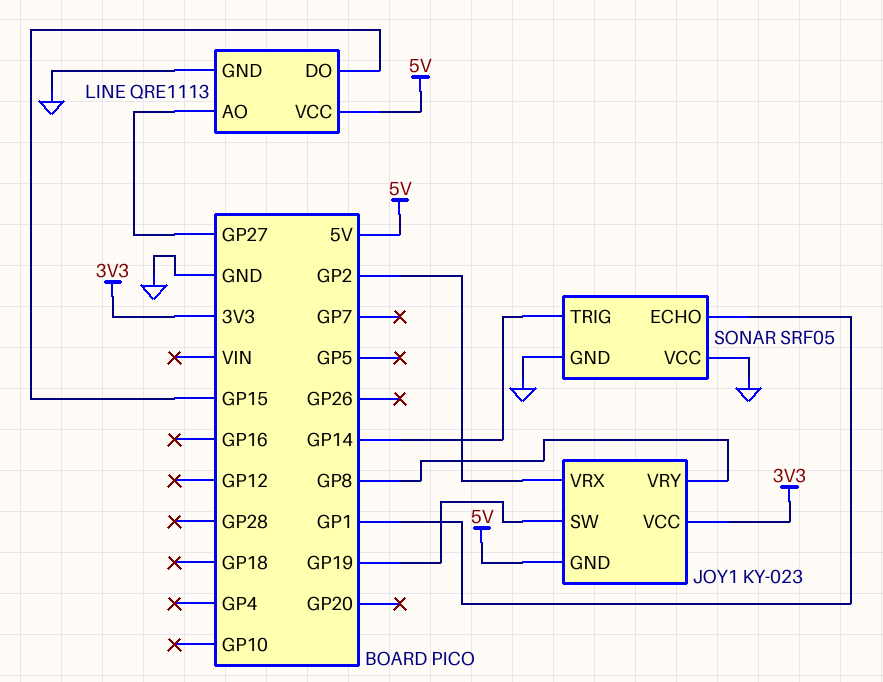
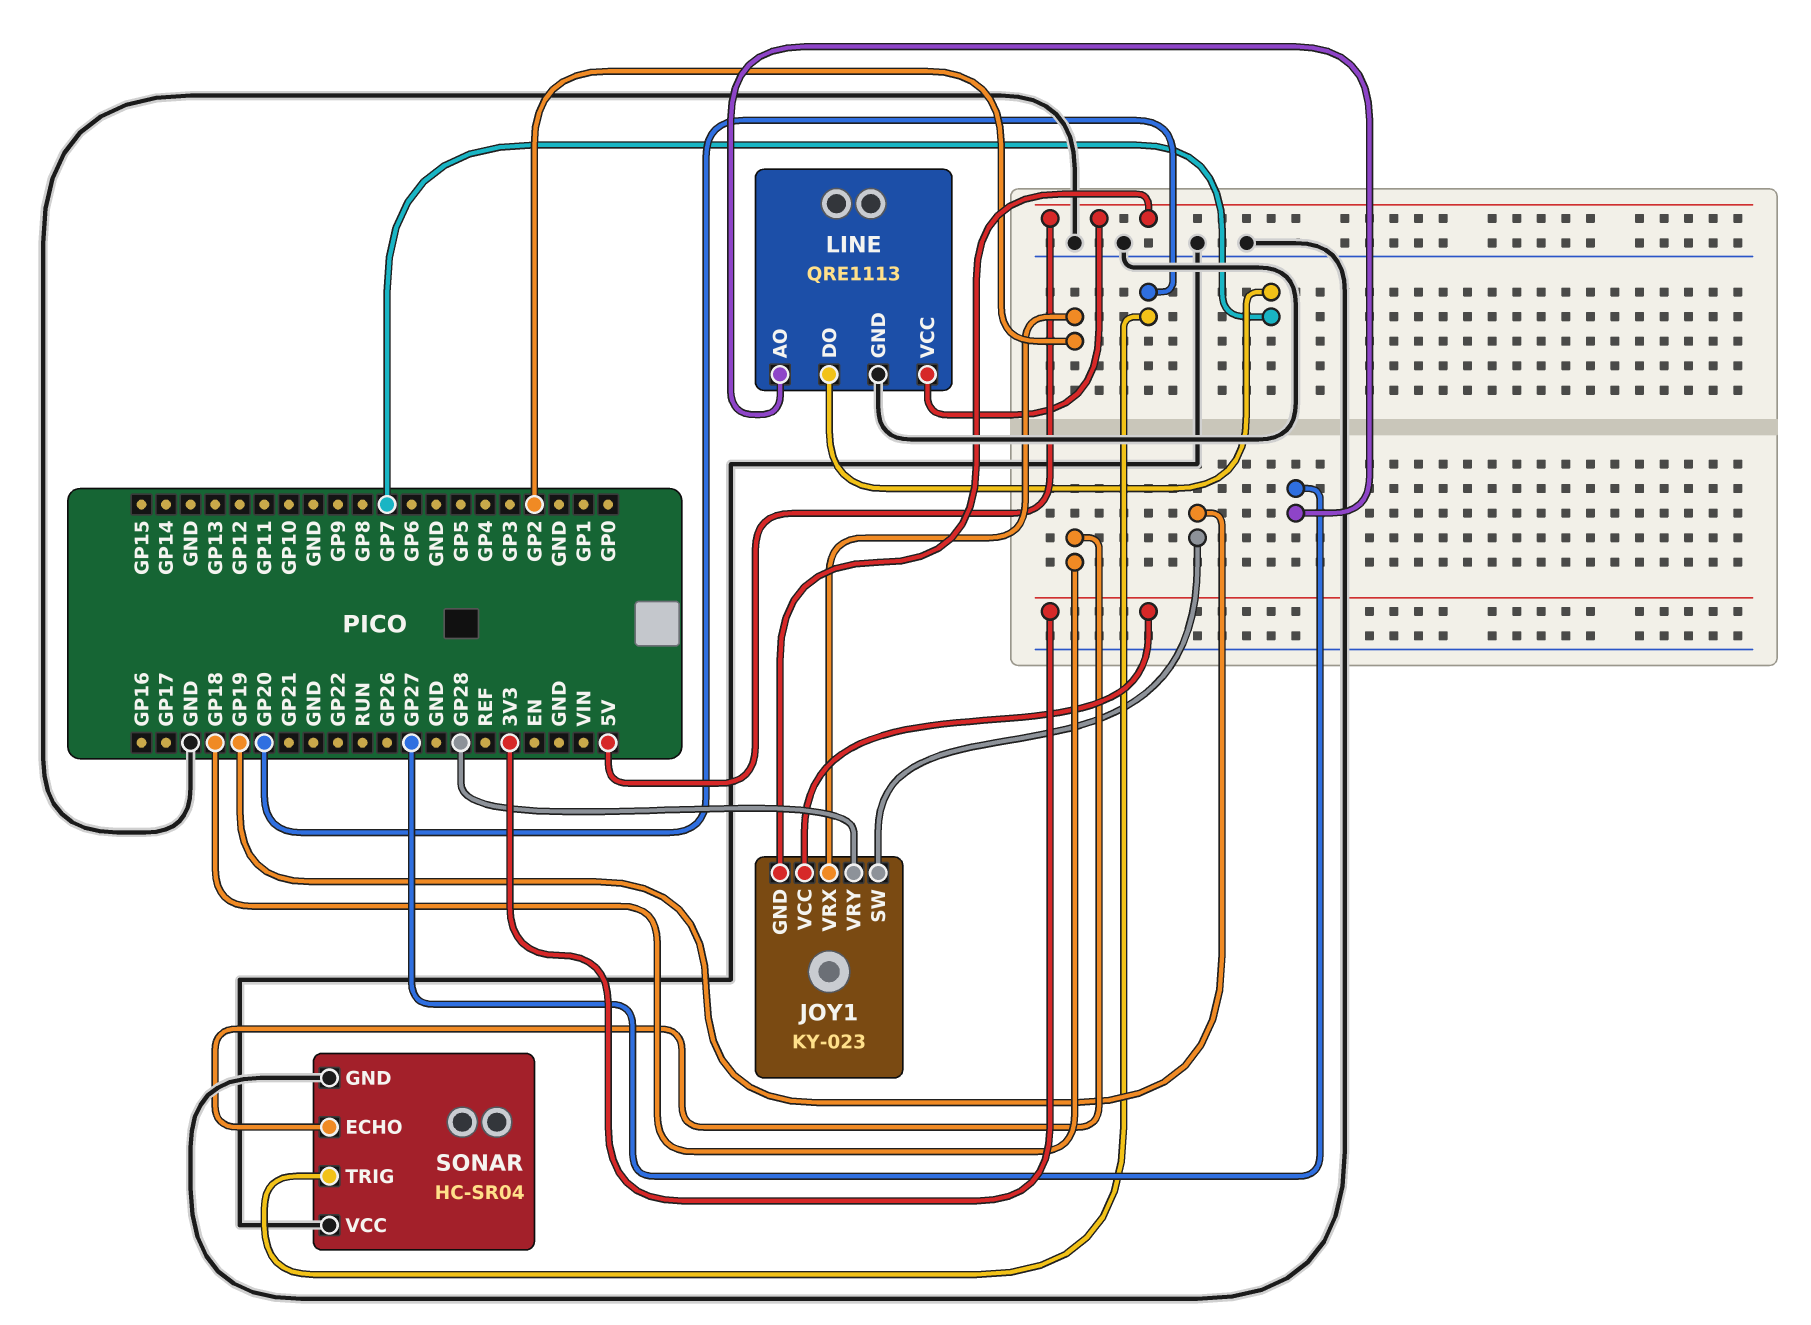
JOY1 pin VRY: GP8 -> GP28
LINE pin DO: GP15 -> GP7
SONAR: SRF05 -> HC-SR04
SONAR pin ECHO: GP1 -> GP18
SONAR pin TRIG: GP14 -> GP20

